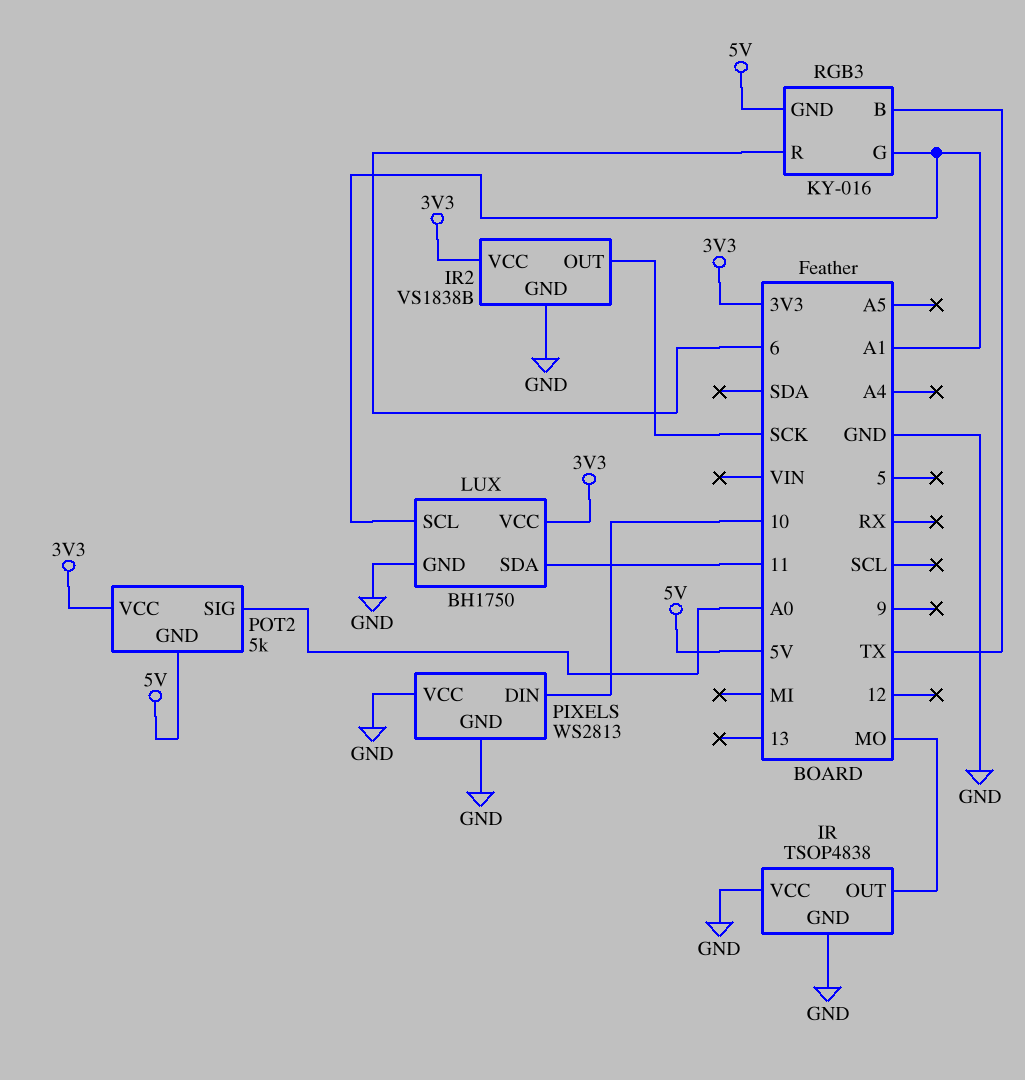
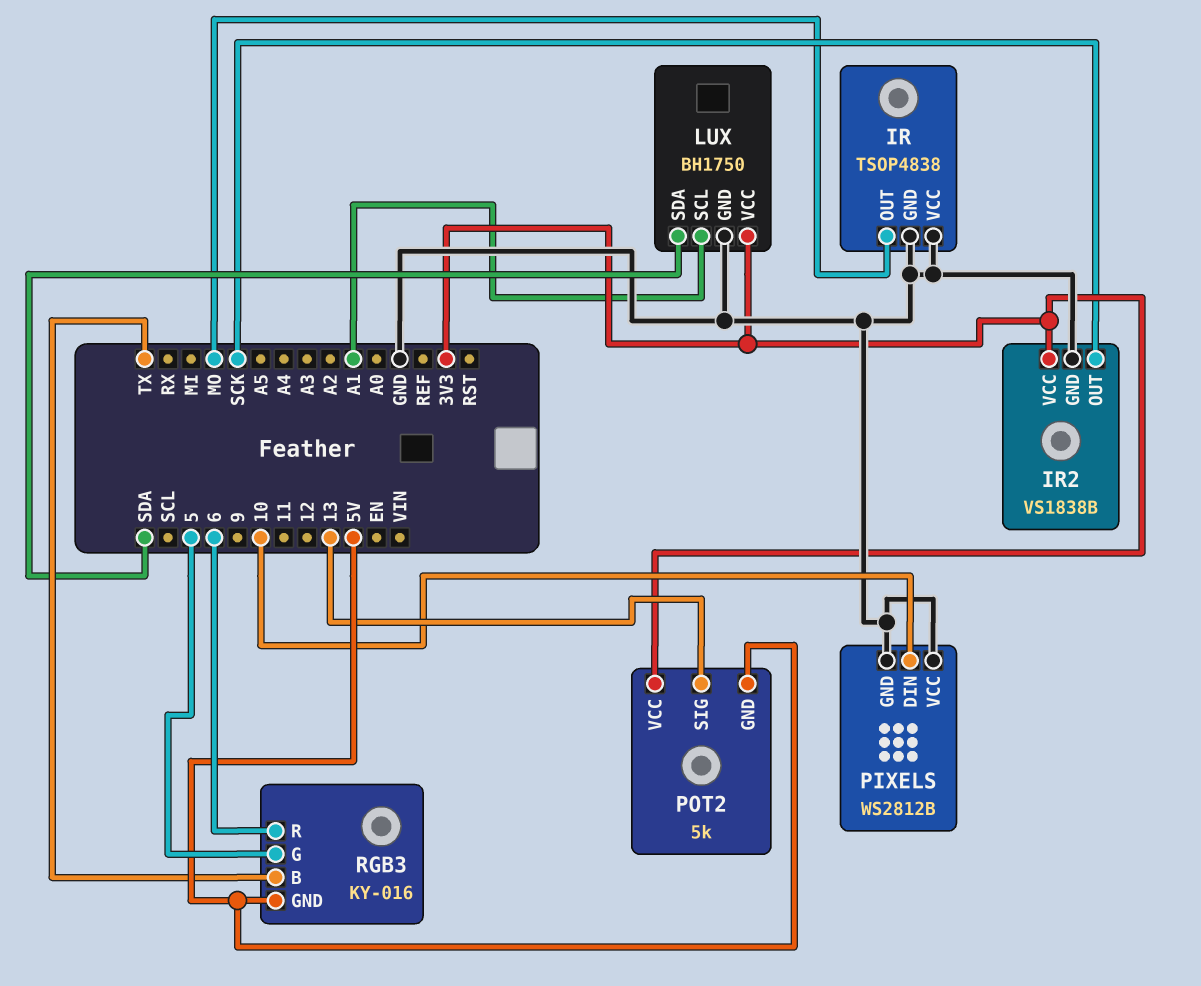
LUX pin SDA: 11 -> SDA
PIXELS: WS2813 -> WS2812B
POT2 pin SIG: A0 -> 13
RGB3 pin G: A1 -> 5

